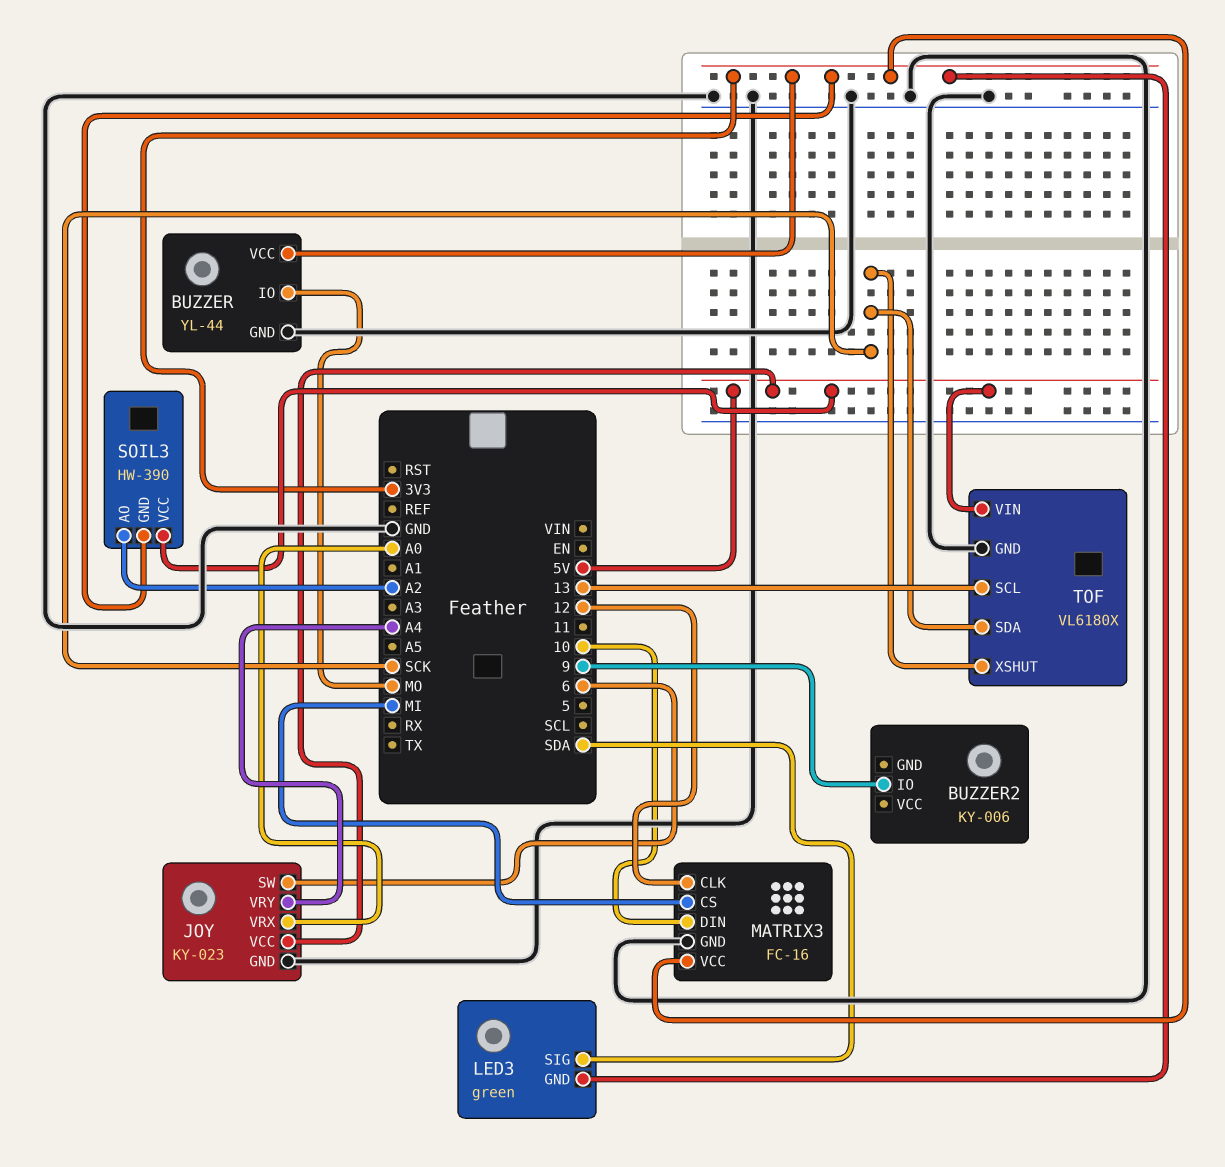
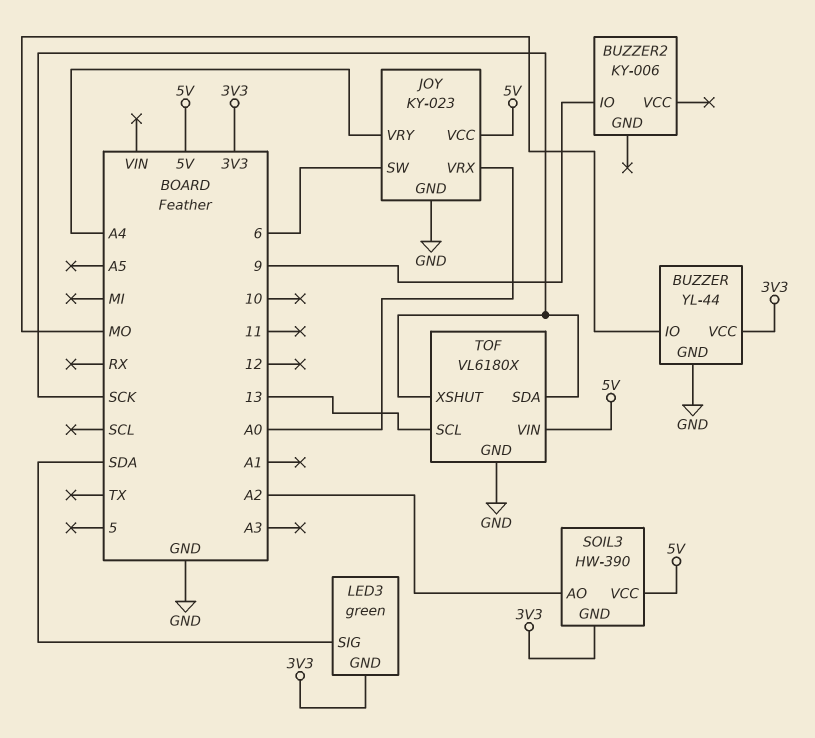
MATRIX3: FC-16 -> none
MATRIX3 pin CLK: 12 -> none
MATRIX3 pin CS: MI -> none
MATRIX3 pin DIN: 10 -> none
MATRIX3 pin GND: GND -> none
MATRIX3 pin VCC: 3V3 -> none

